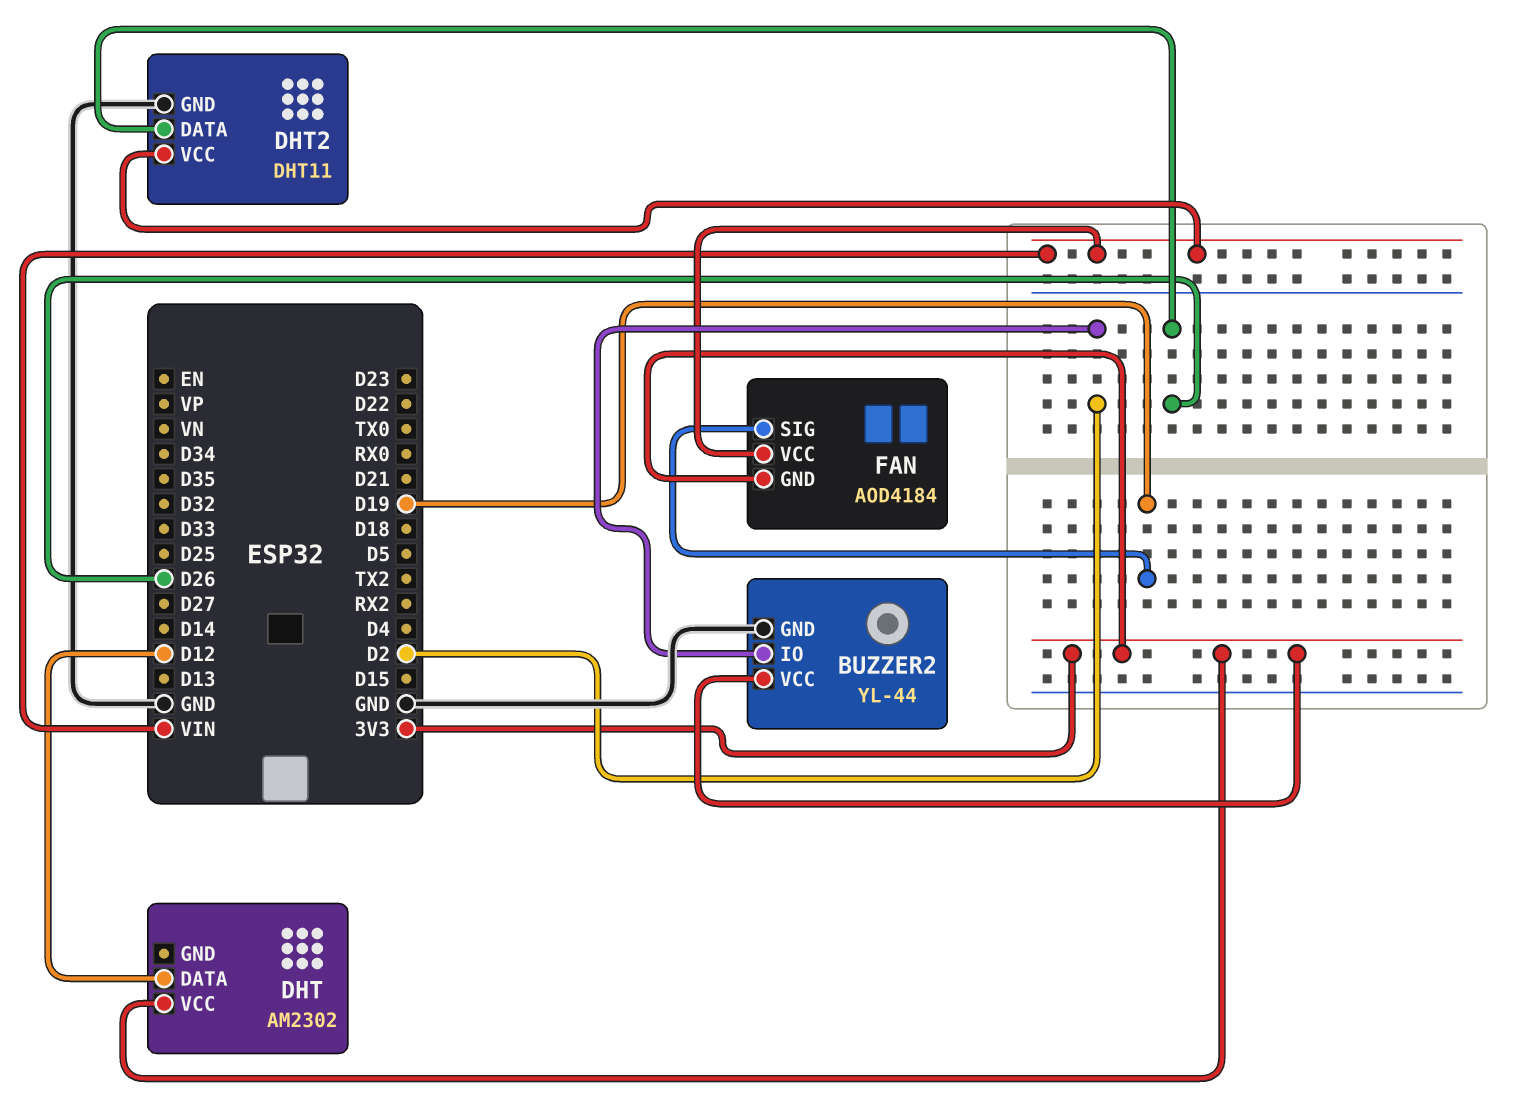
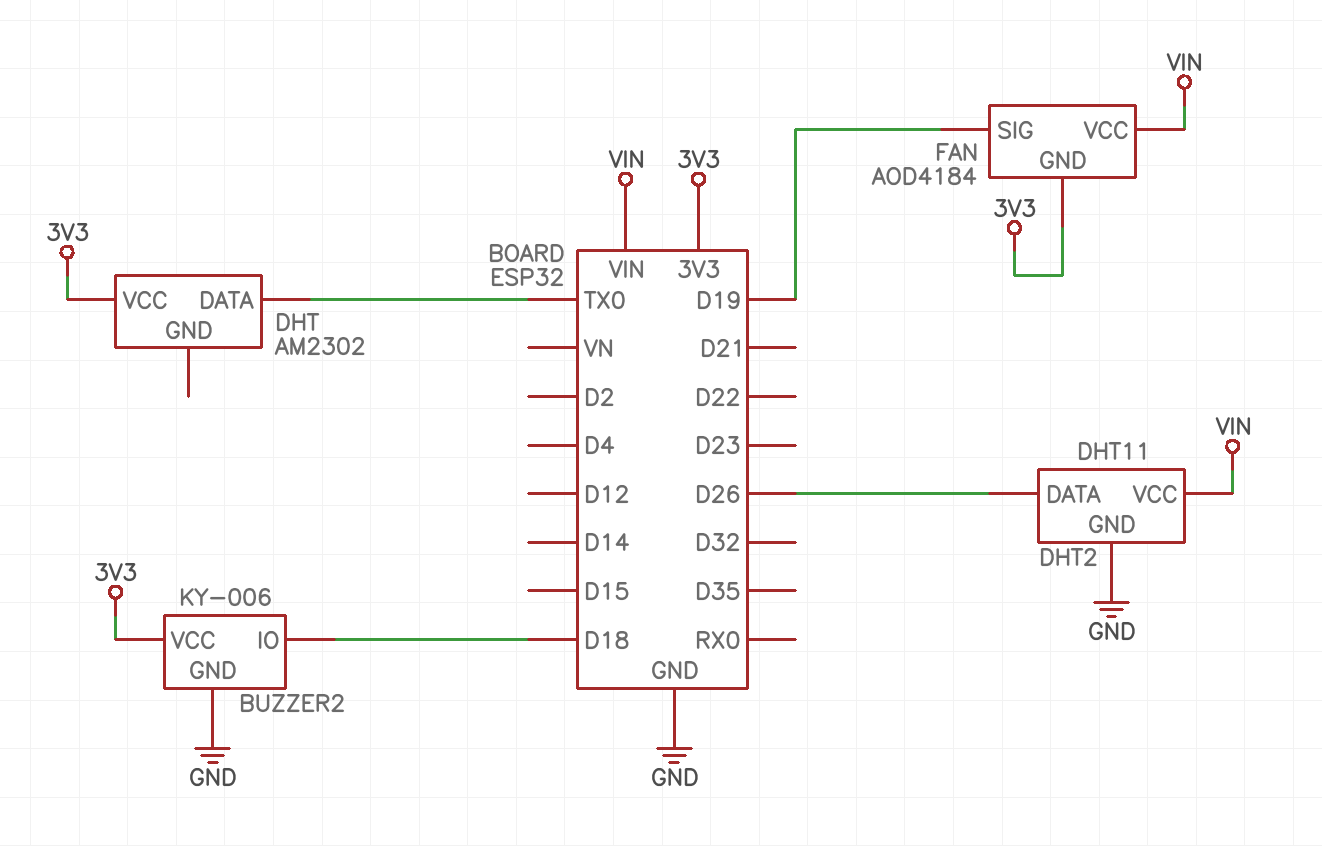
BUZZER2: YL-44 -> KY-006
BUZZER2 pin IO: D2 -> D18
DHT pin DATA: D12 -> TX0

